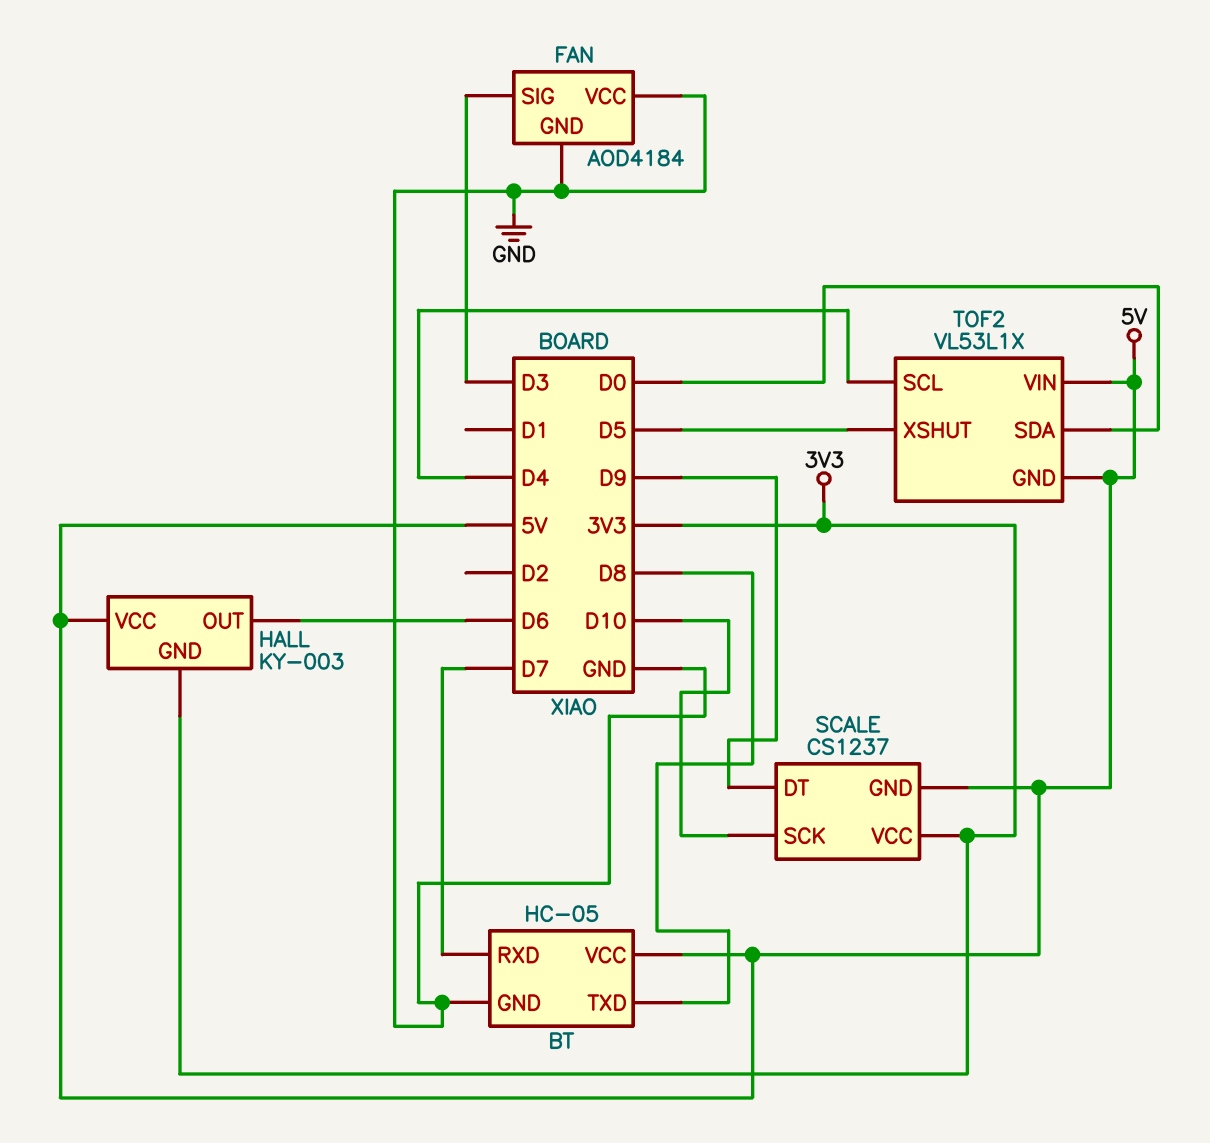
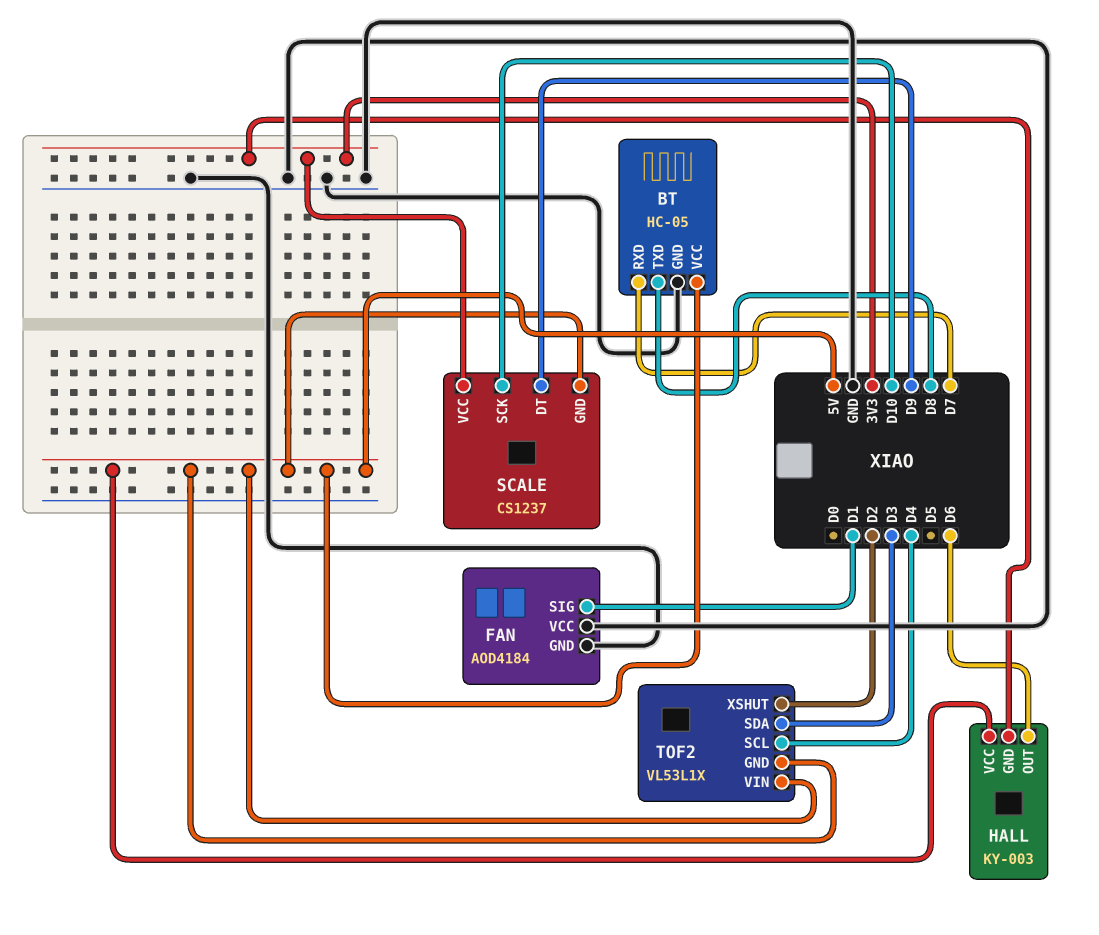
FAN pin SIG: D3 -> D1
TOF2 pin SDA: D0 -> D3
TOF2 pin XSHUT: D5 -> D2

